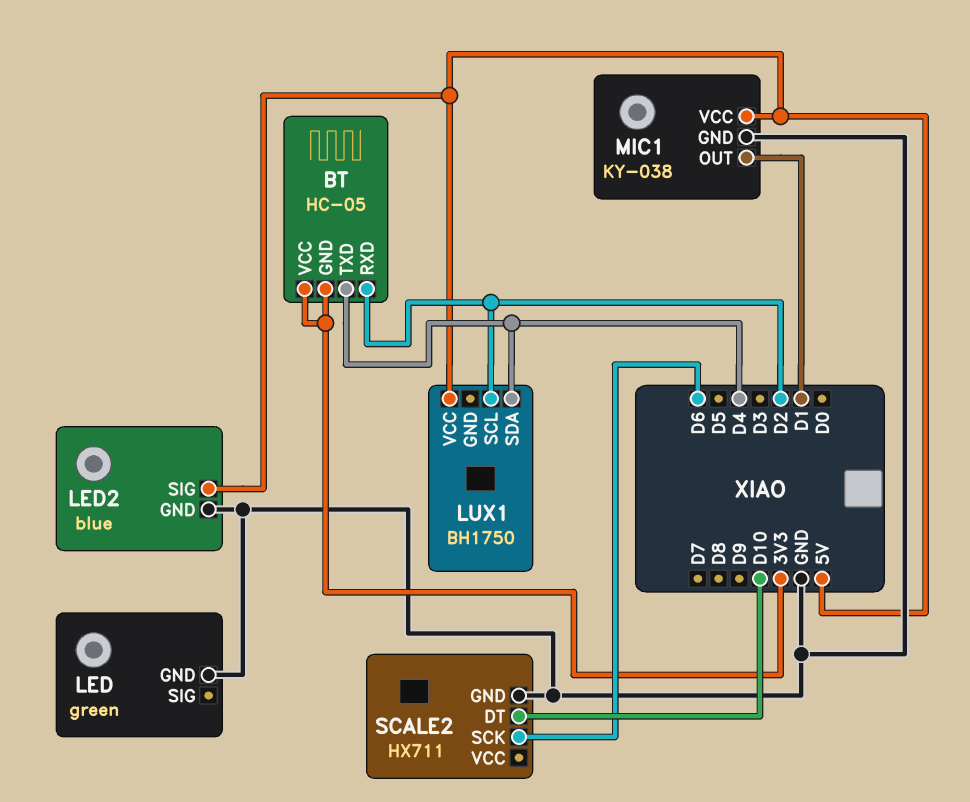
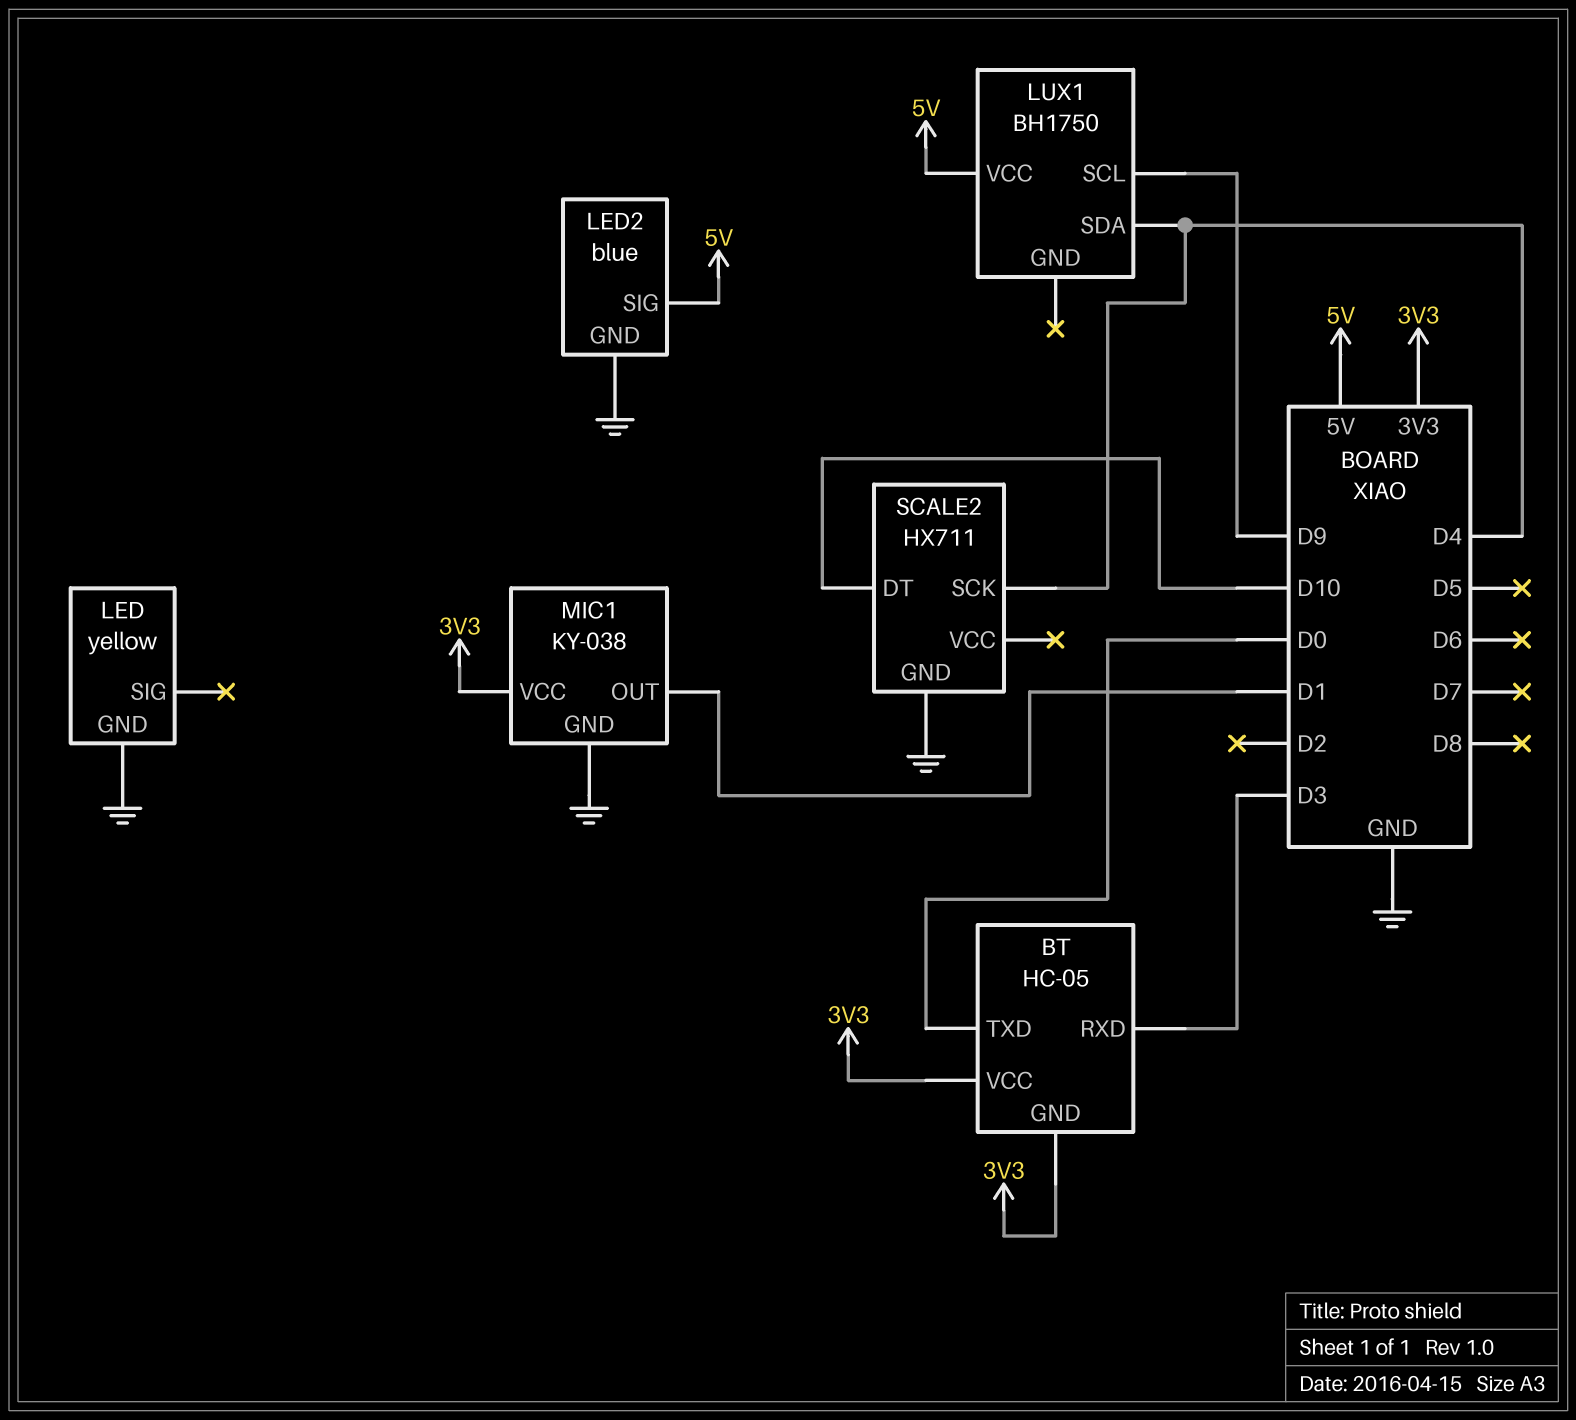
BT pin RXD: D2 -> D3
BT pin TXD: D4 -> D0
LED: green -> yellow
LUX1 pin SCL: D2 -> D9
MIC1 pin VCC: 5V -> 3V3
SCALE2 pin SCK: D6 -> D4

